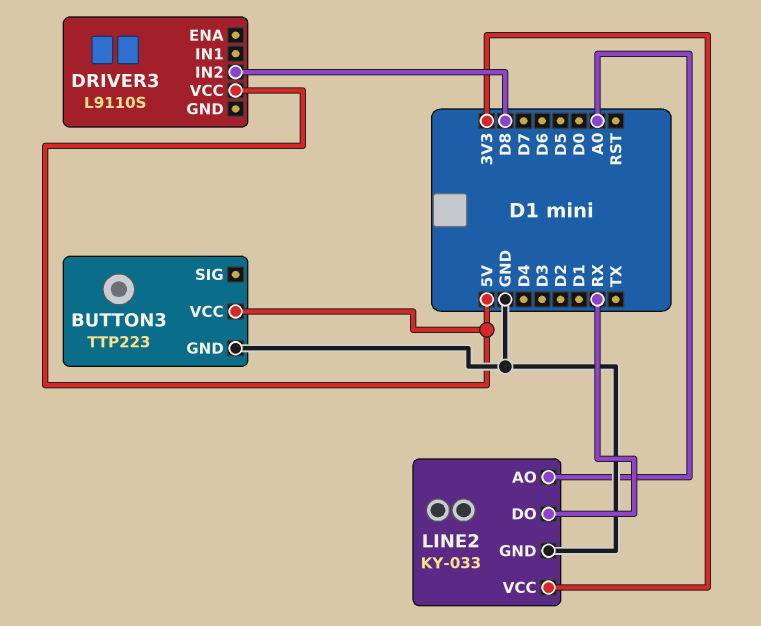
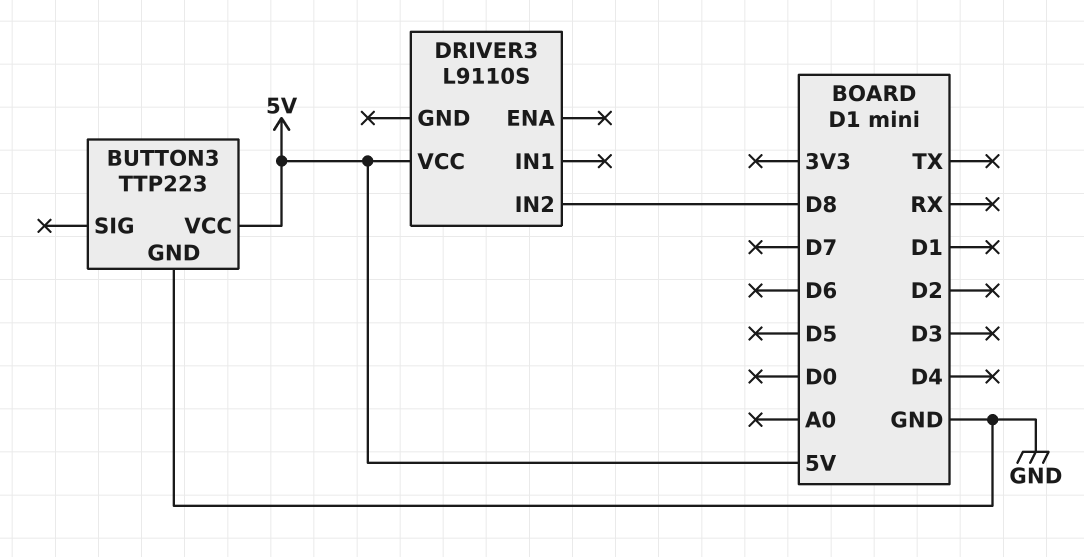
LINE2: KY-033 -> none
LINE2 pin AO: A0 -> none
LINE2 pin DO: RX -> none
LINE2 pin GND: GND -> none
LINE2 pin VCC: 3V3 -> none

